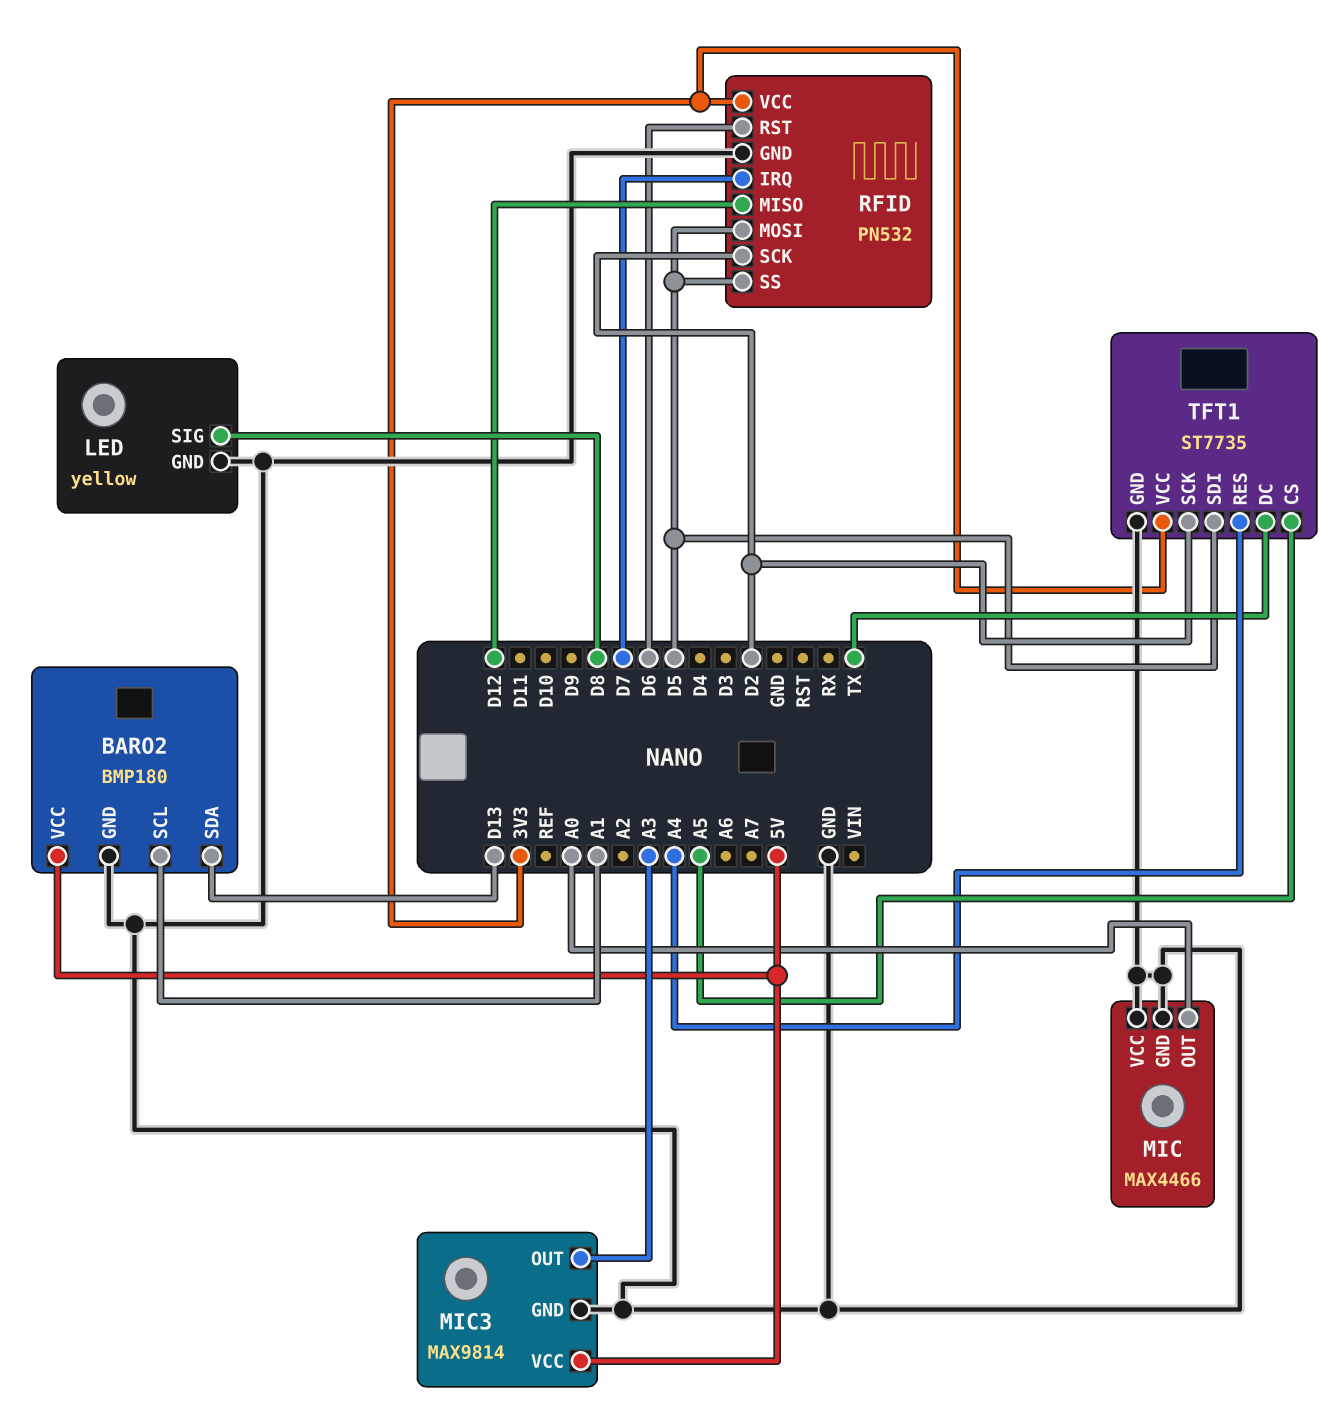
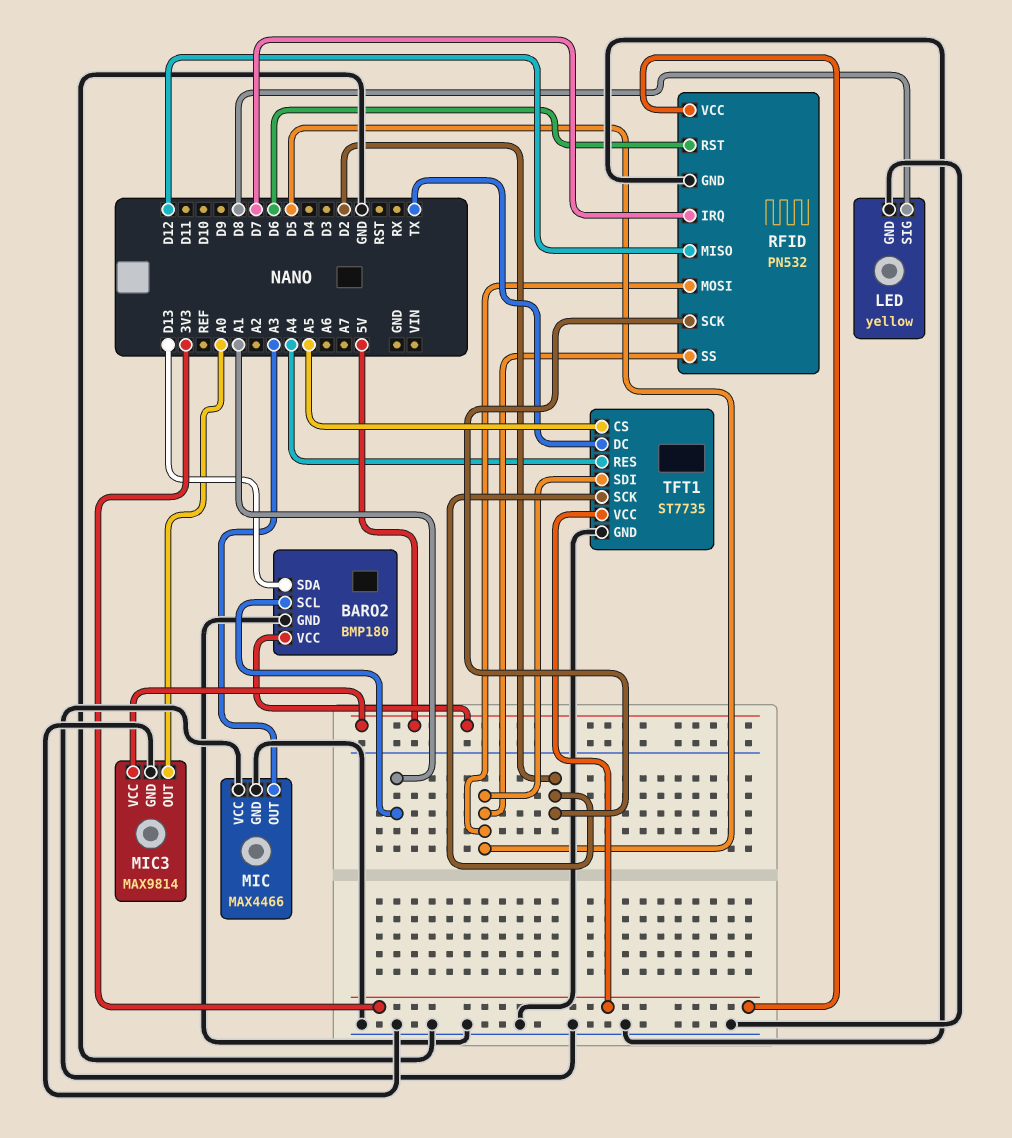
MIC pin OUT: A0 -> A3
MIC3 pin OUT: A3 -> A0

